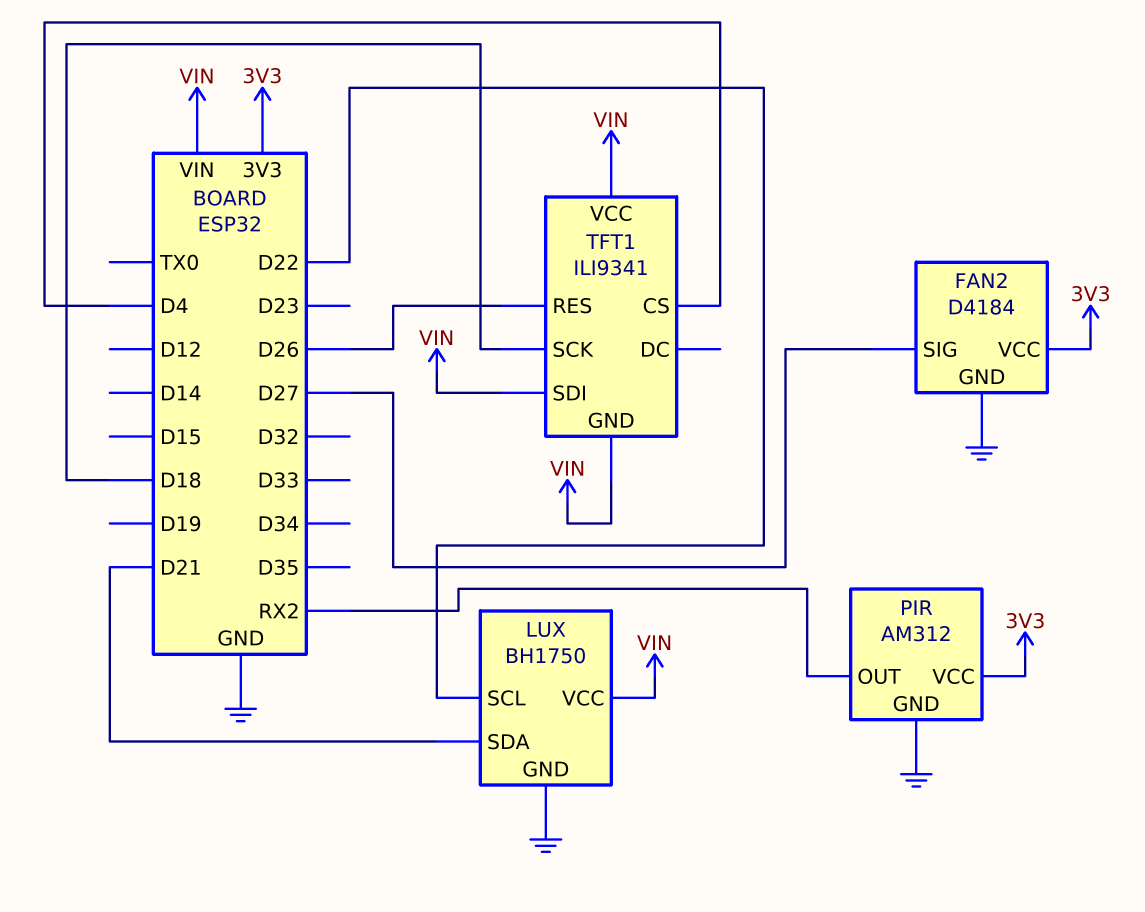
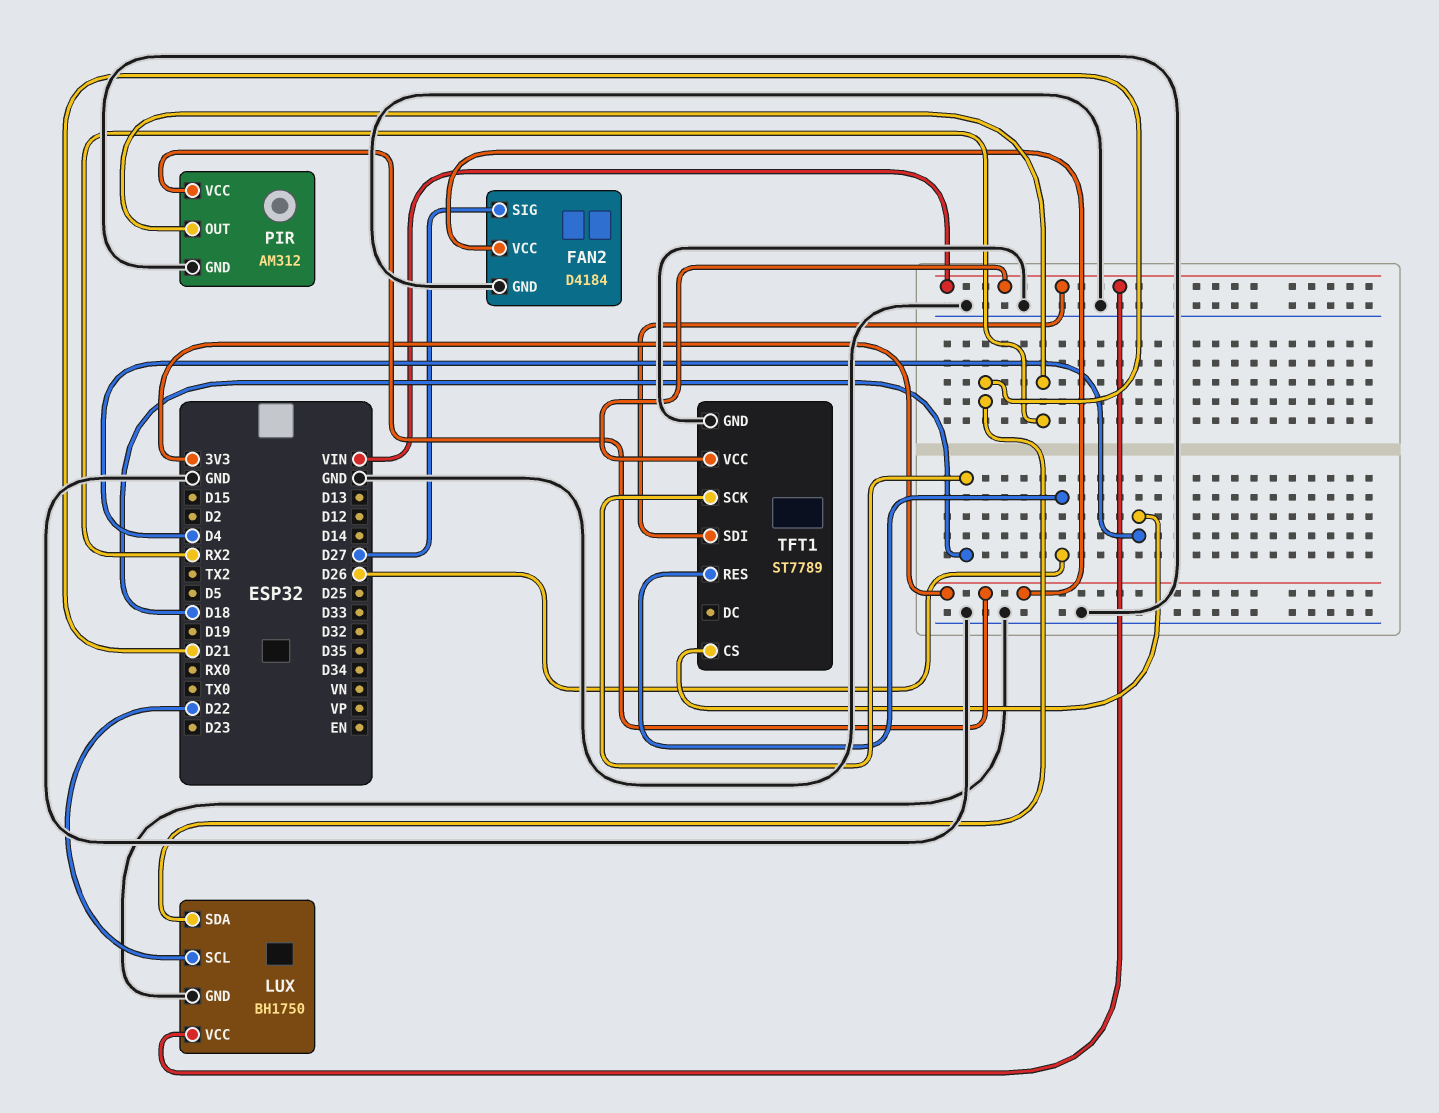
TFT1: ILI9341 -> ST7789
TFT1 pin GND: VIN -> GND

